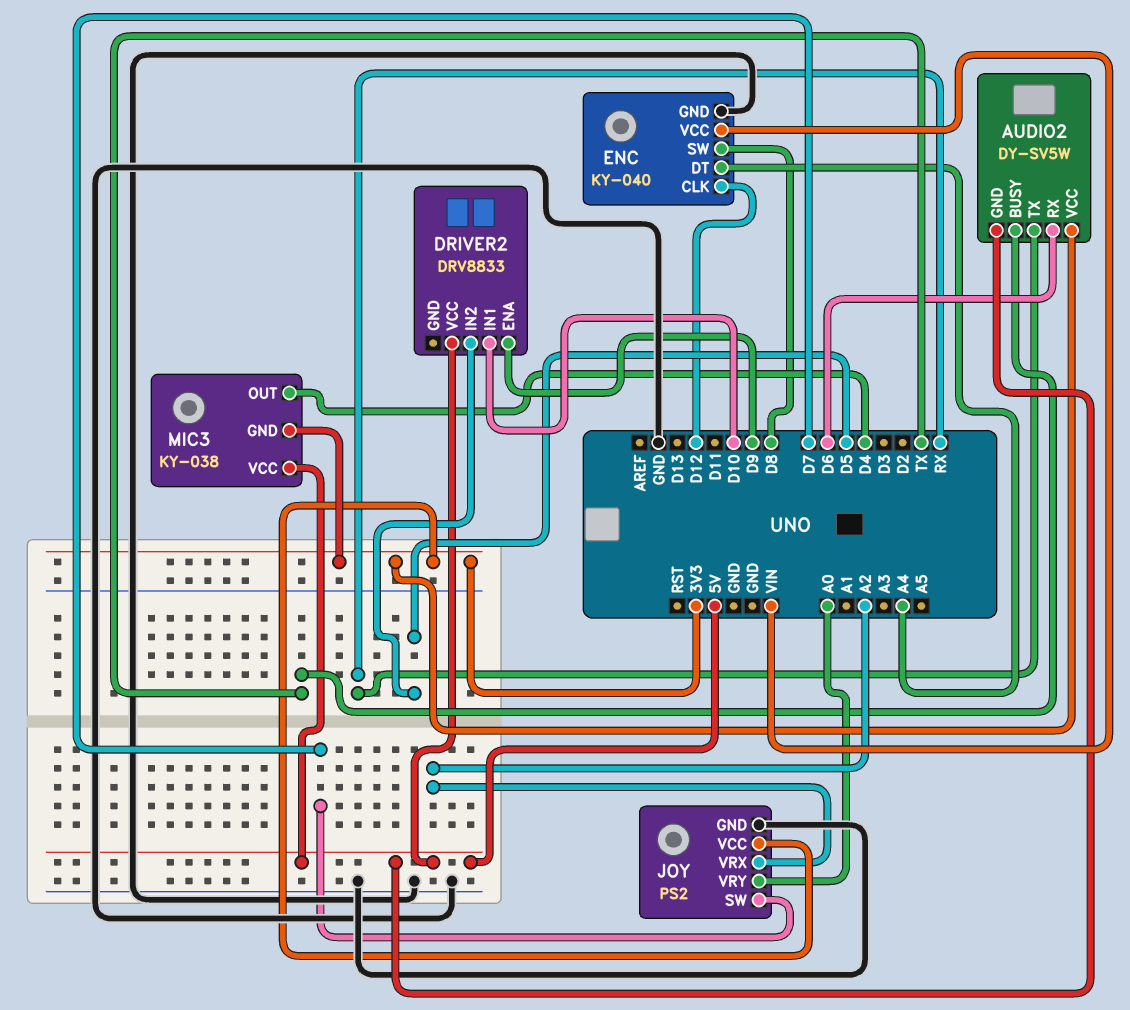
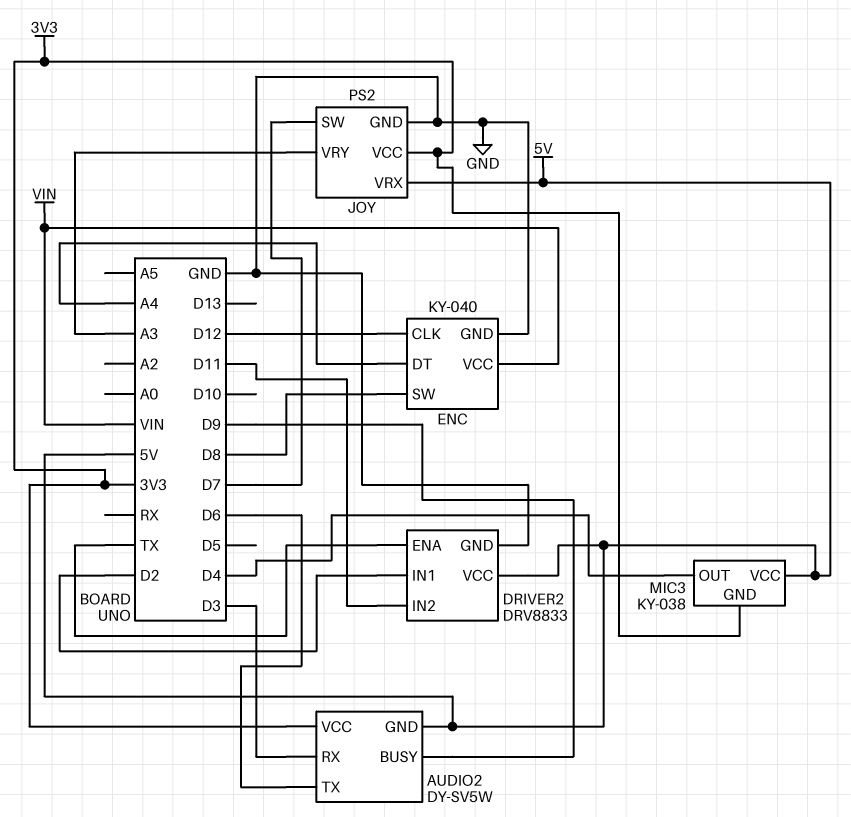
AUDIO2 pin BUSY: TX -> D9
AUDIO2 pin RX: D6 -> D3
AUDIO2 pin TX: RX -> D6
DRIVER2 pin ENA: D9 -> TX
DRIVER2 pin GND: none -> GND
DRIVER2 pin IN1: D10 -> D2
DRIVER2 pin IN2: D5 -> D11
JOY pin VRX: A2 -> 5V
JOY pin VRY: A0 -> A3

